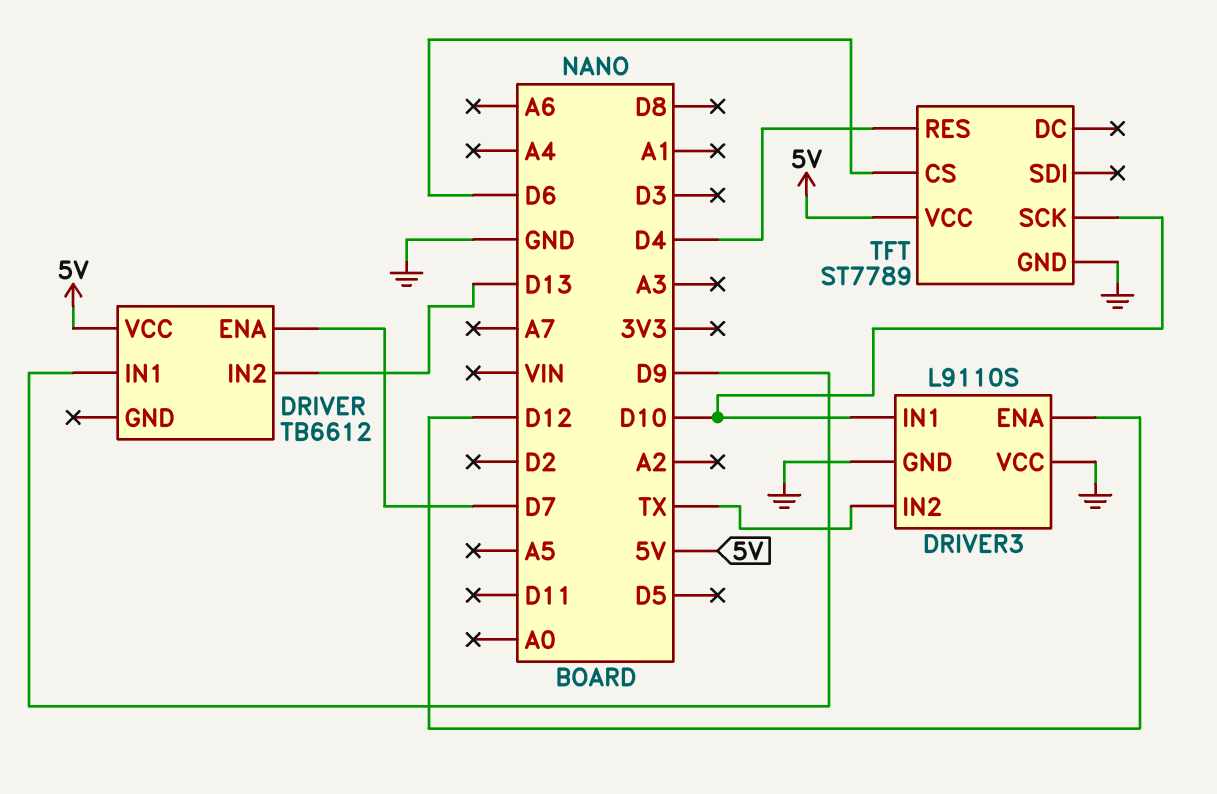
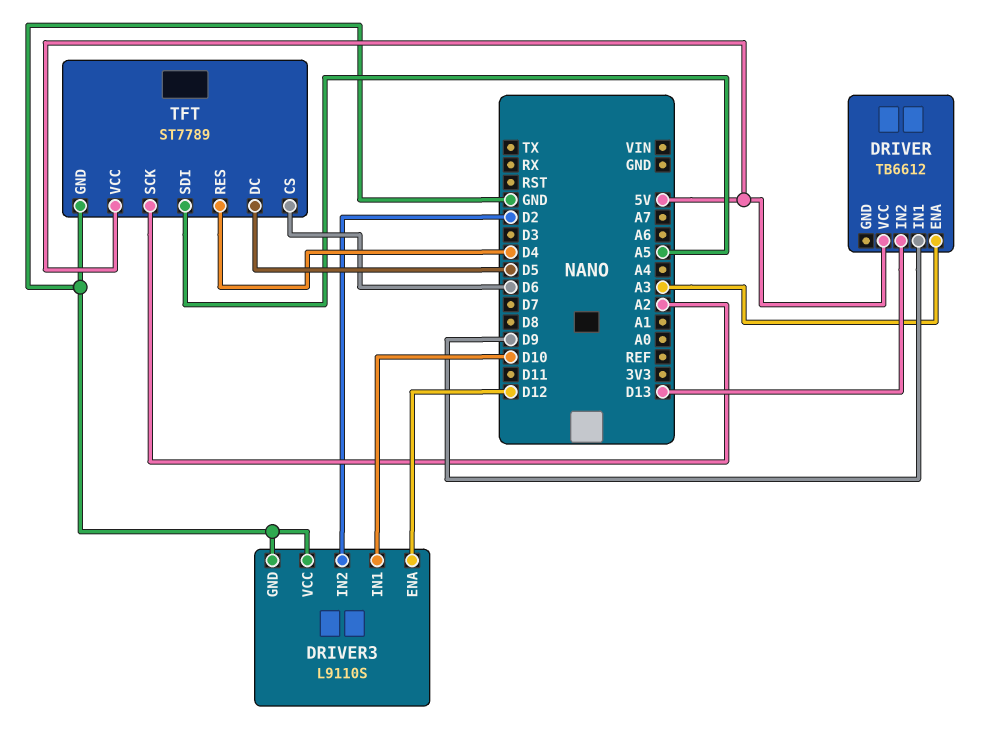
DRIVER pin ENA: D7 -> A3
DRIVER3 pin IN2: TX -> D2
TFT pin DC: none -> D5
TFT pin SCK: D10 -> A2
TFT pin SDI: none -> A5

